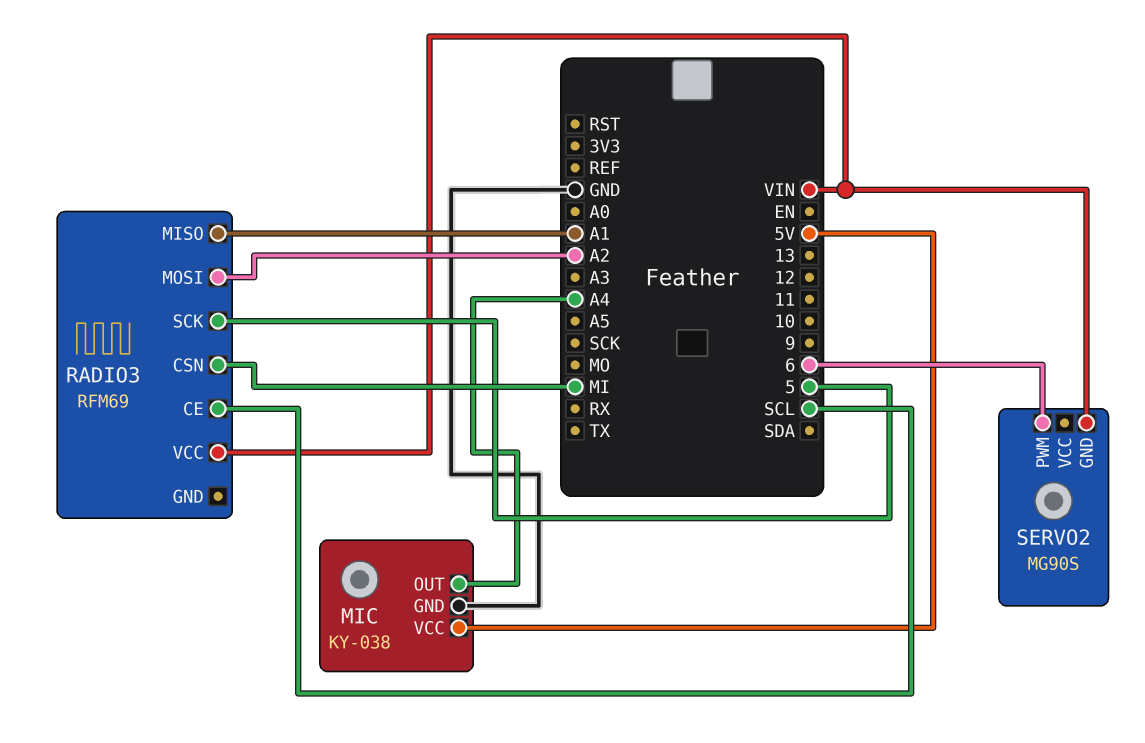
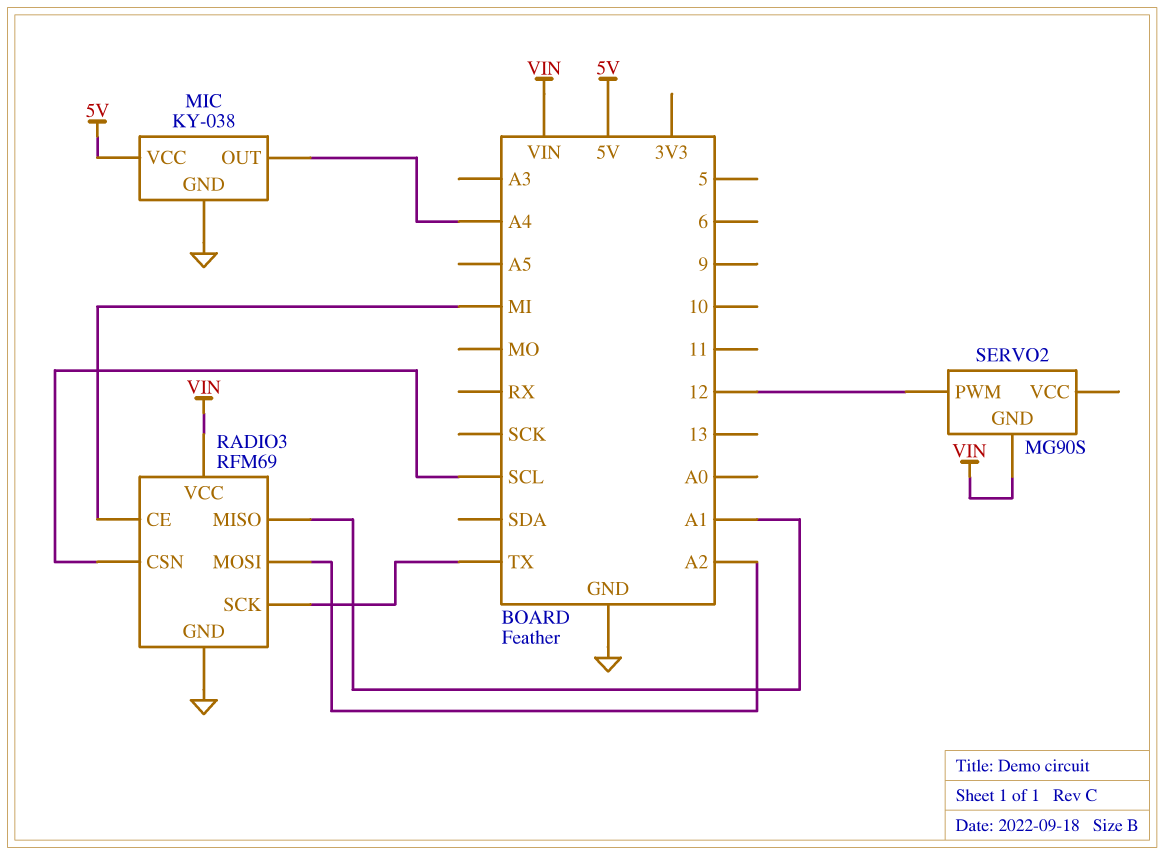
RADIO3 pin CE: SCL -> MI
RADIO3 pin CSN: MI -> SCL
RADIO3 pin GND: none -> GND
RADIO3 pin SCK: 5 -> TX
SERVO2 pin PWM: 6 -> 12

